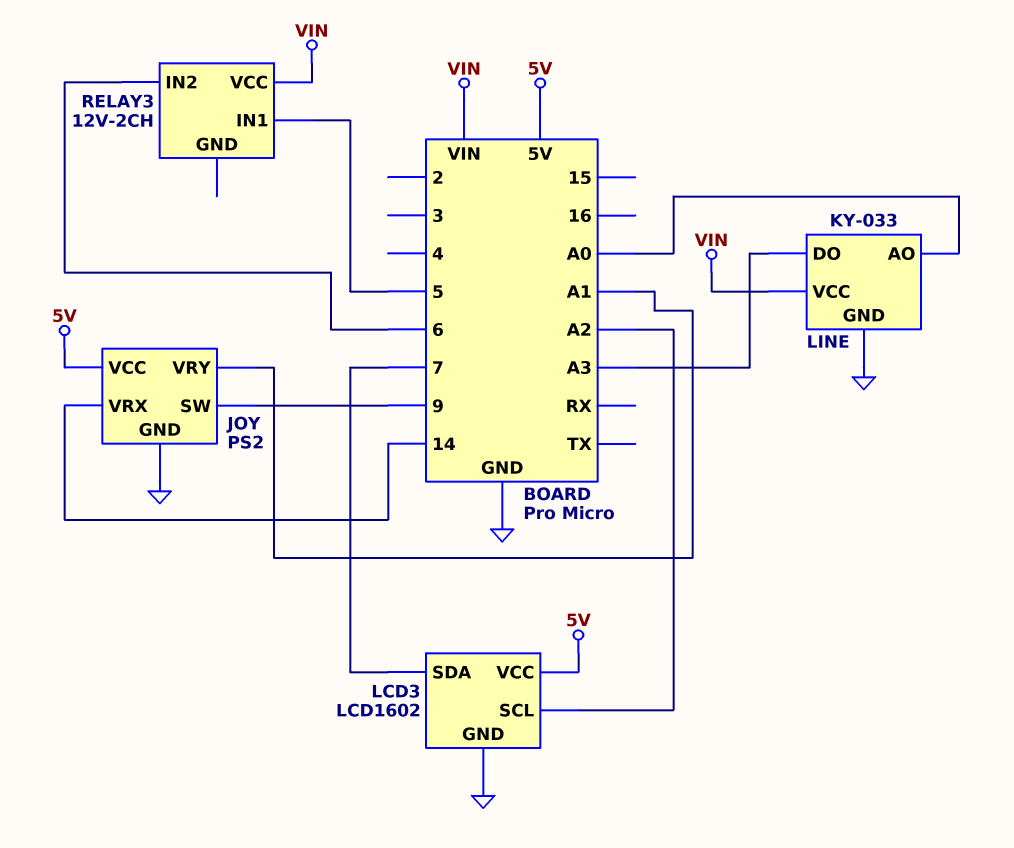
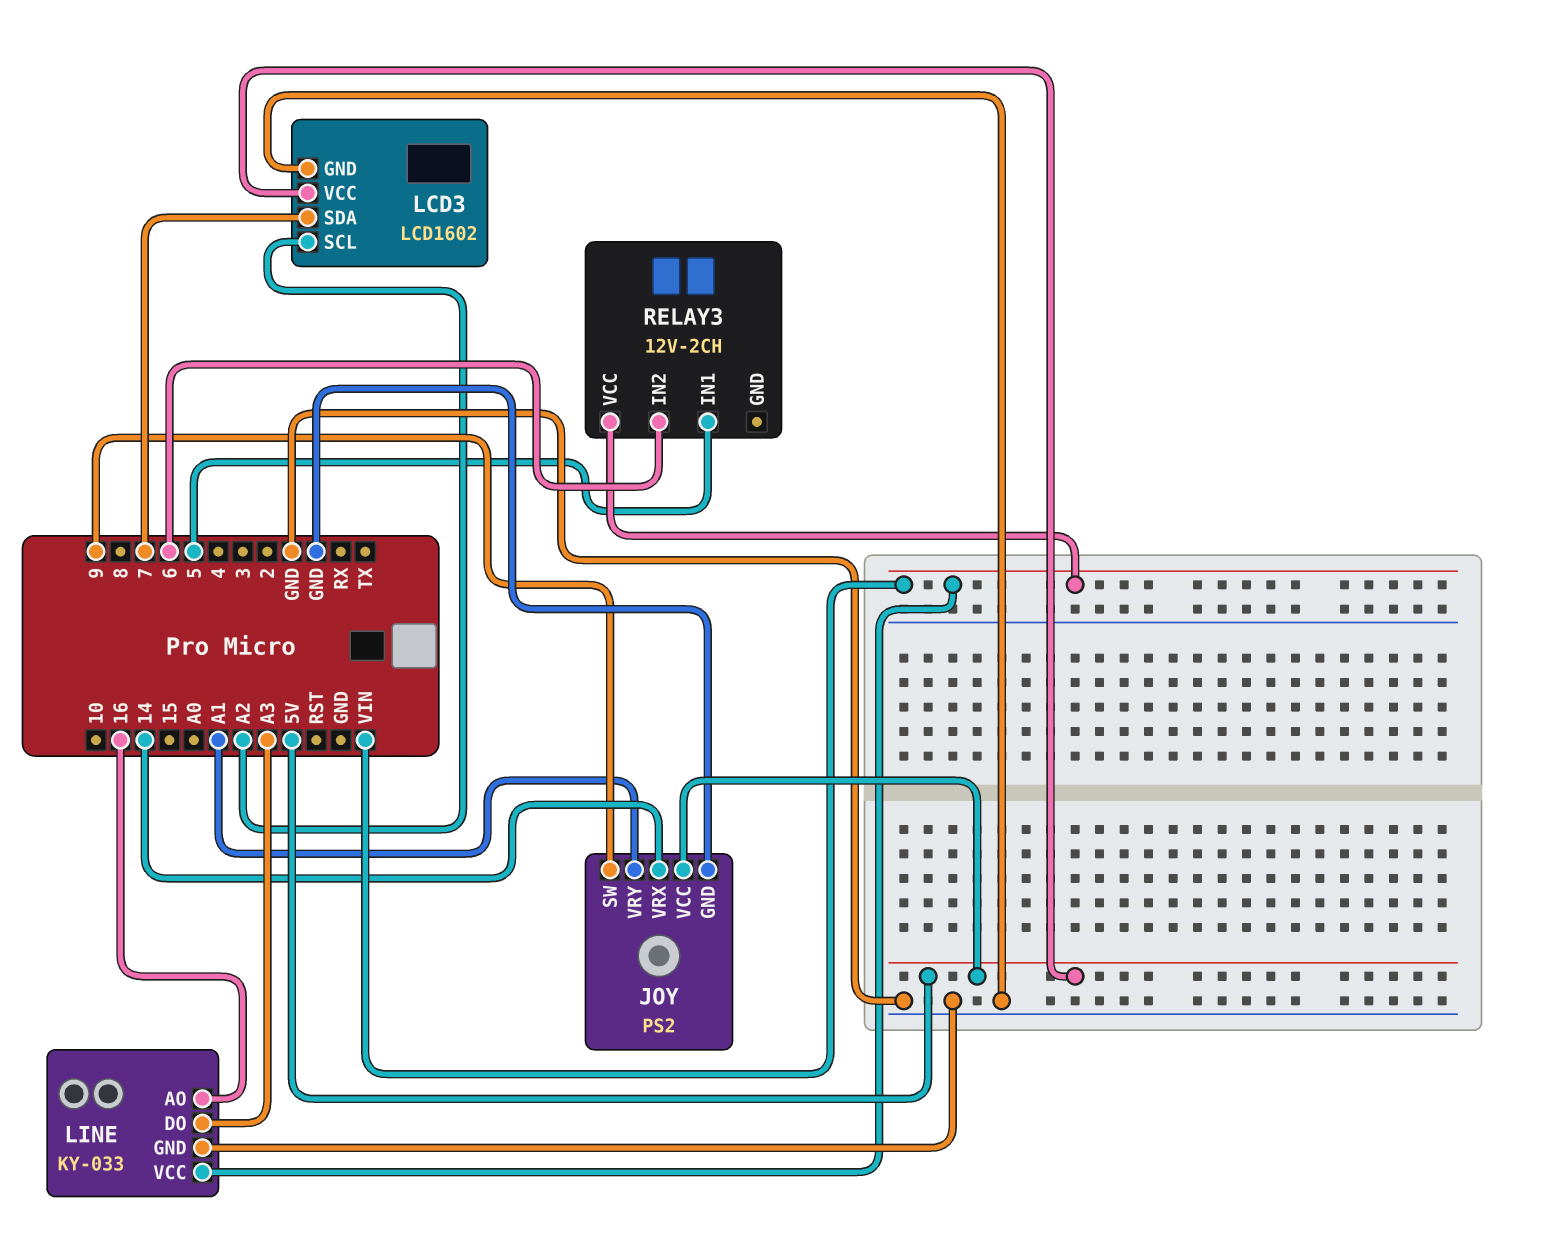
LINE pin AO: A0 -> 16

